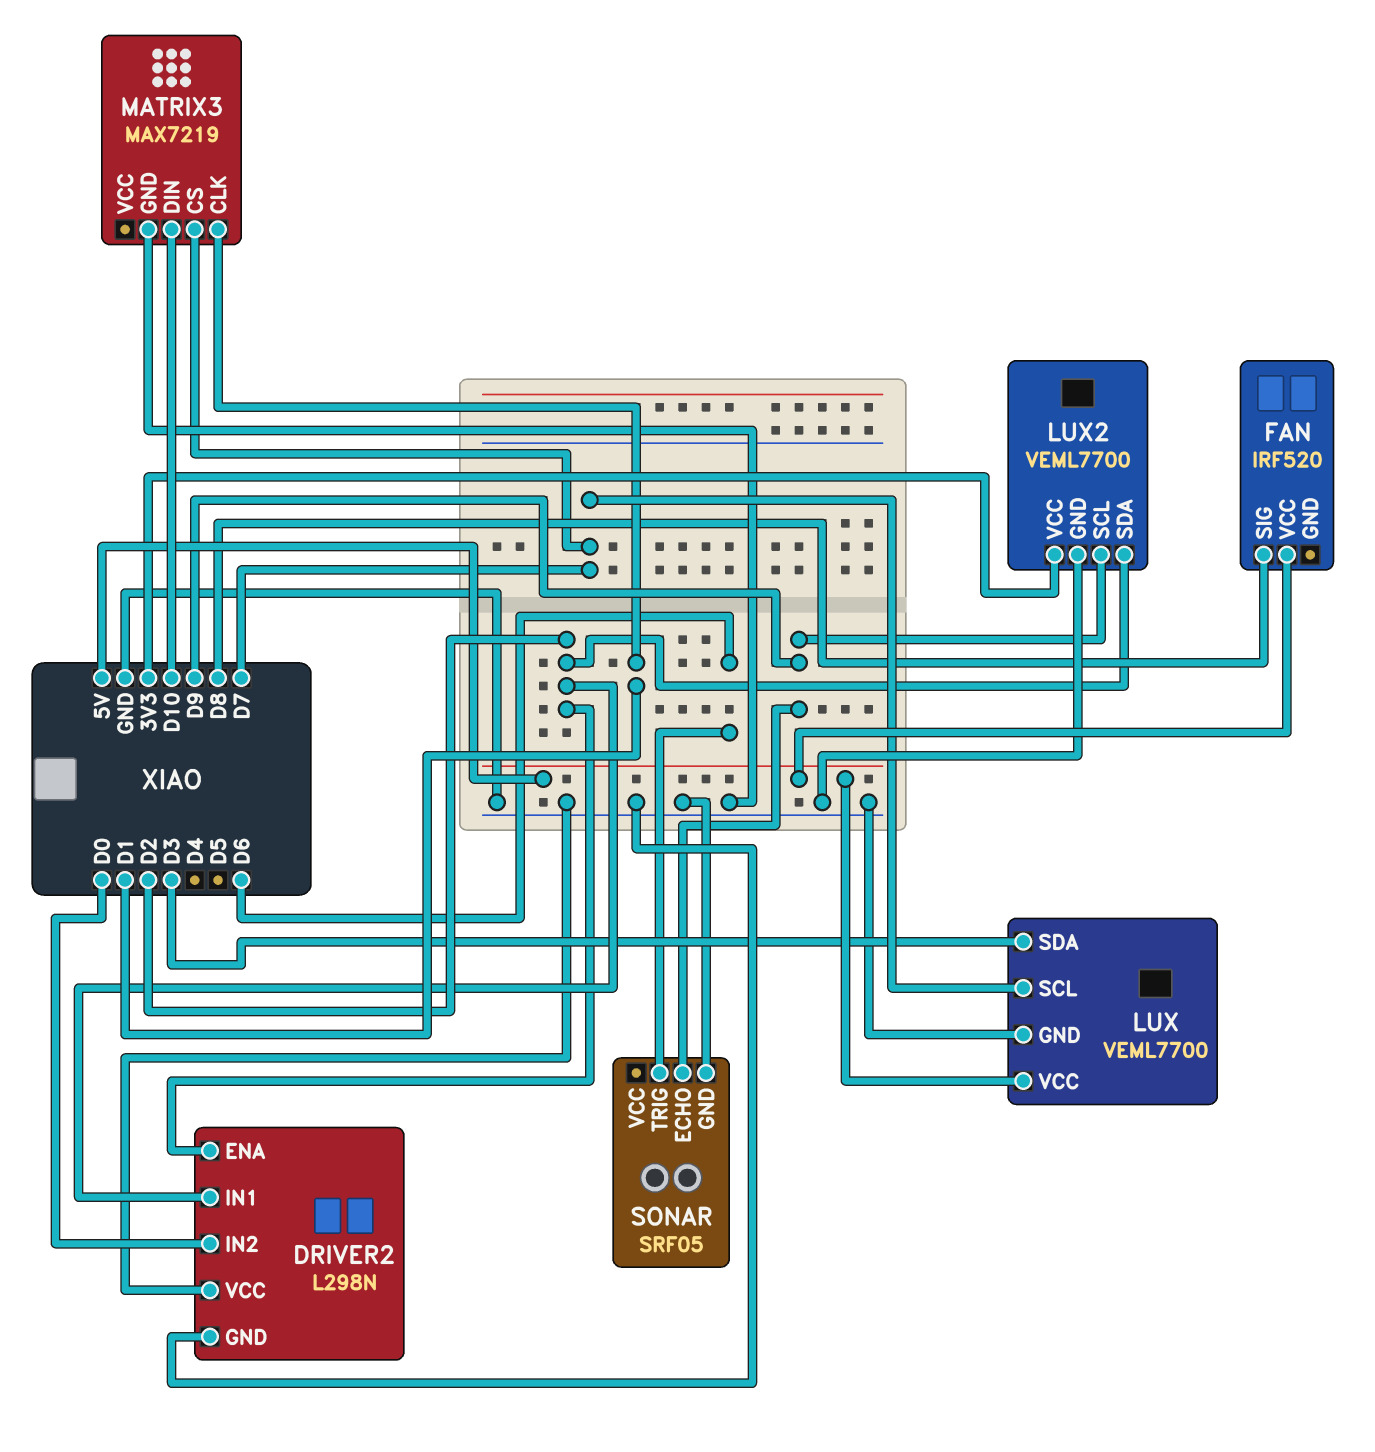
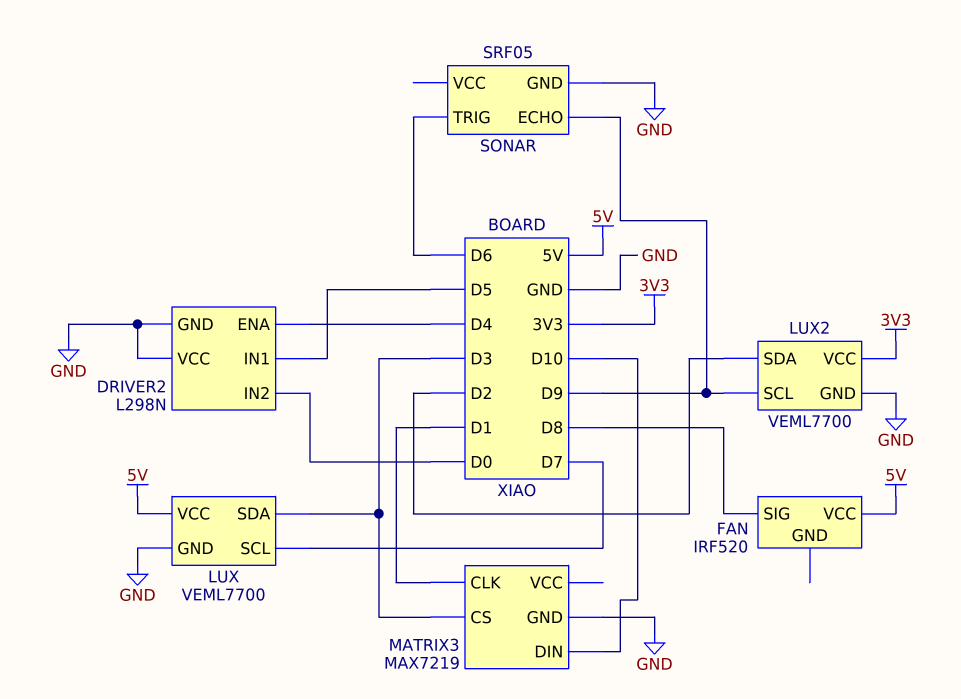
DRIVER2 pin ENA: D2 -> D4
DRIVER2 pin IN1: D2 -> D5
MATRIX3 pin CS: D7 -> D3

